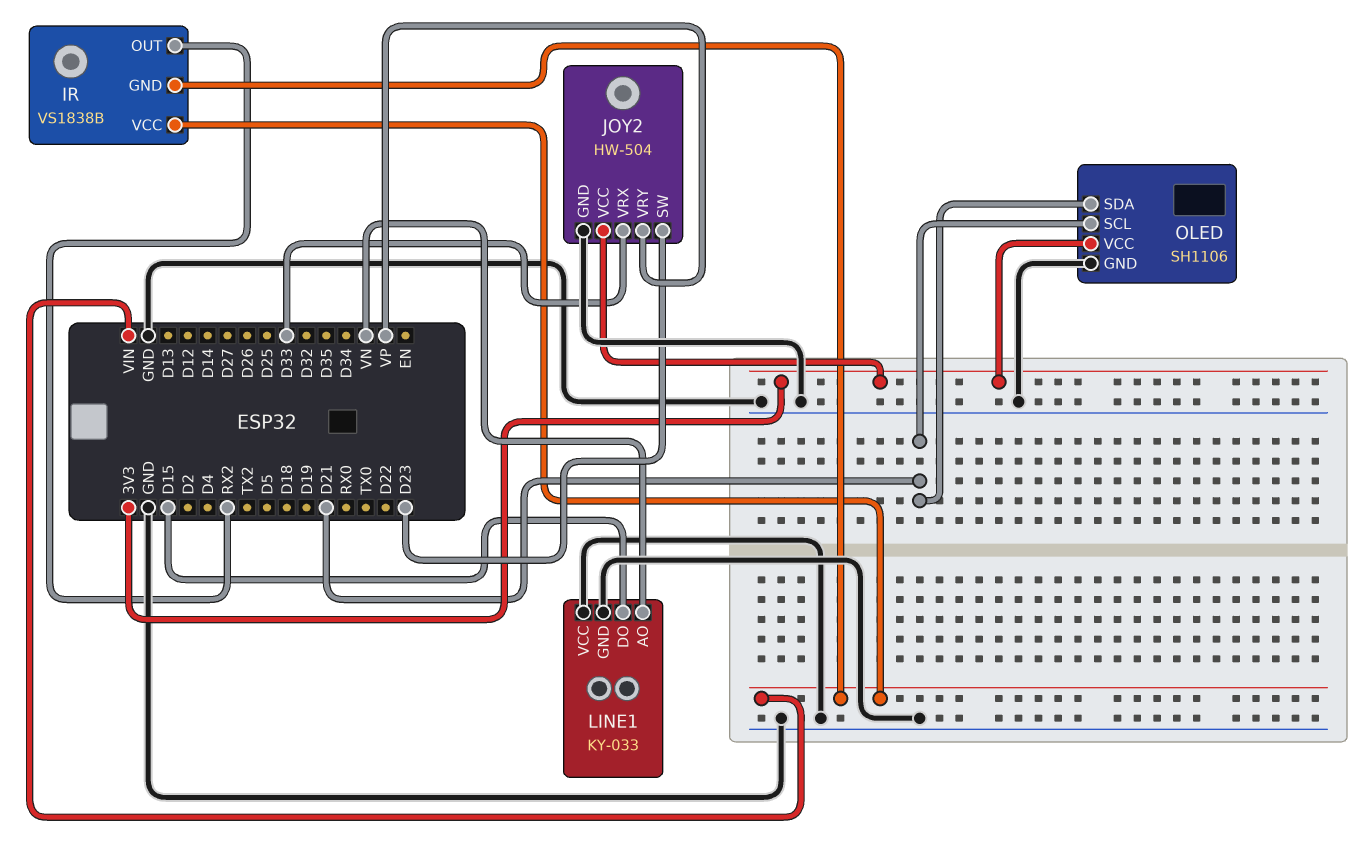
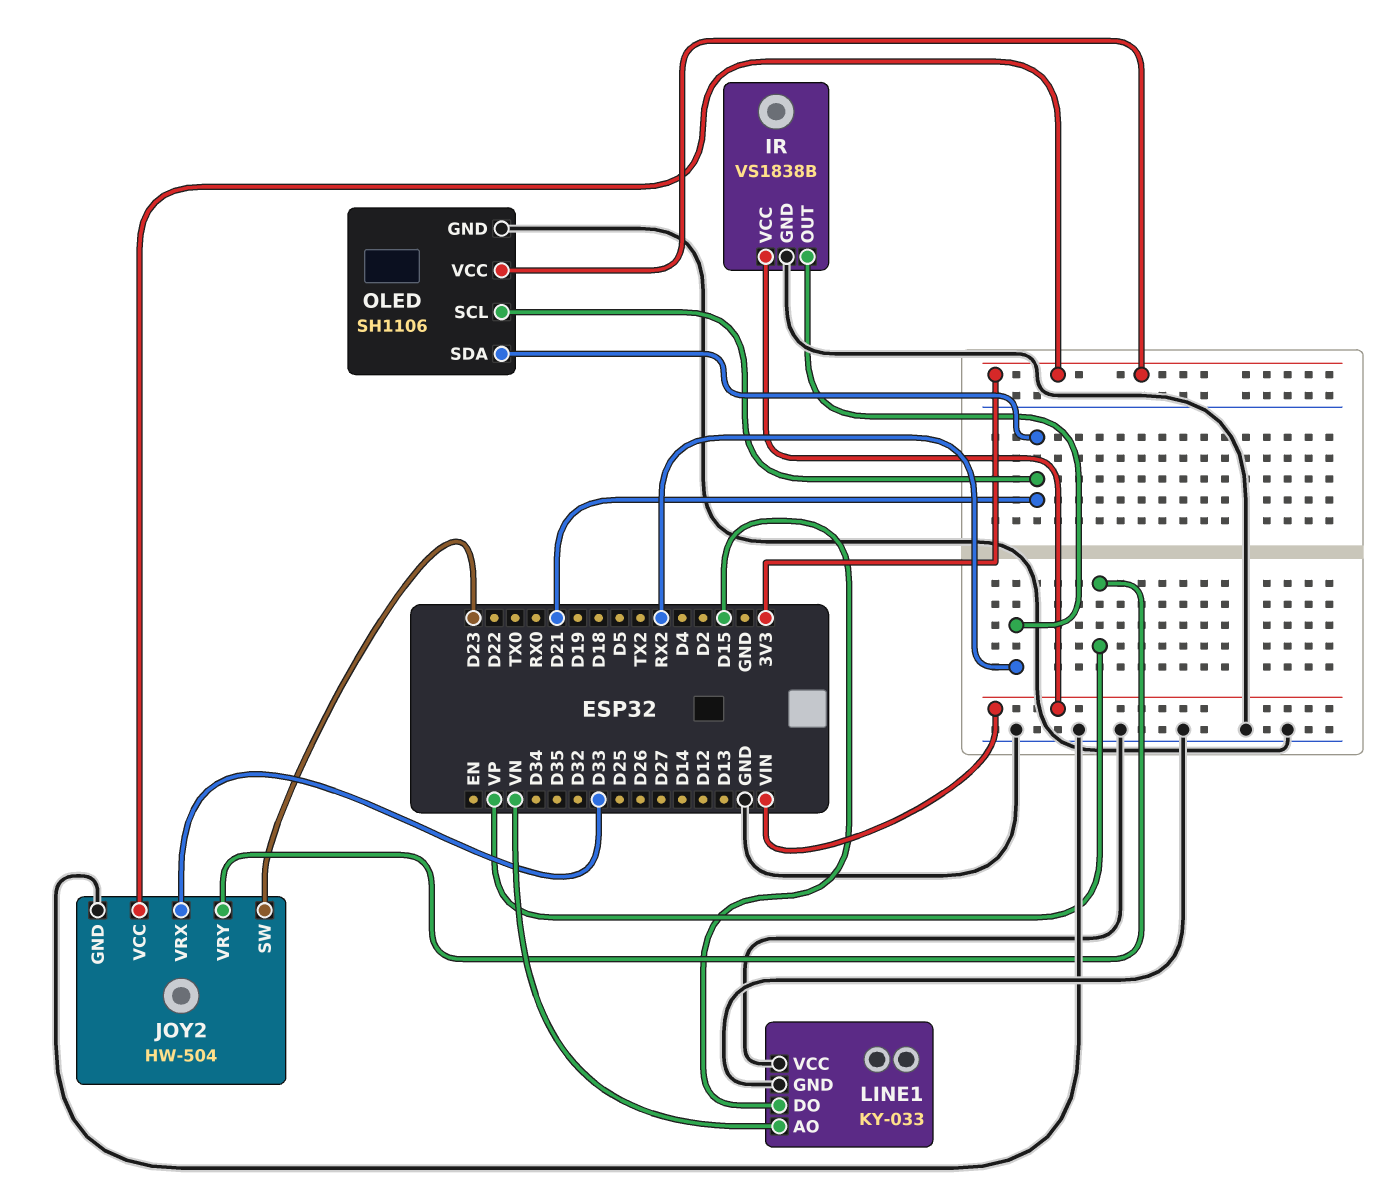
IR pin GND: VIN -> GND

